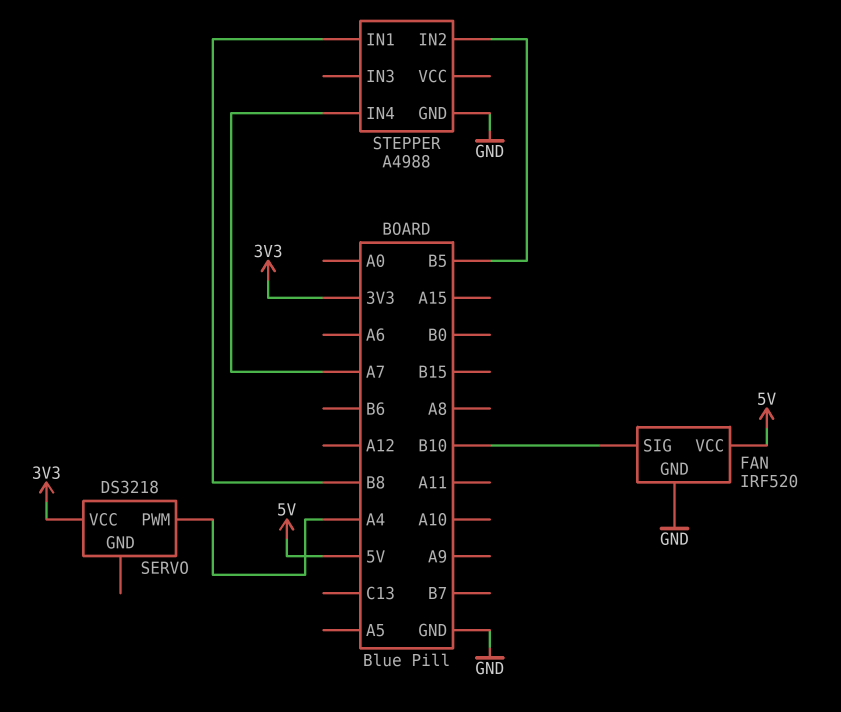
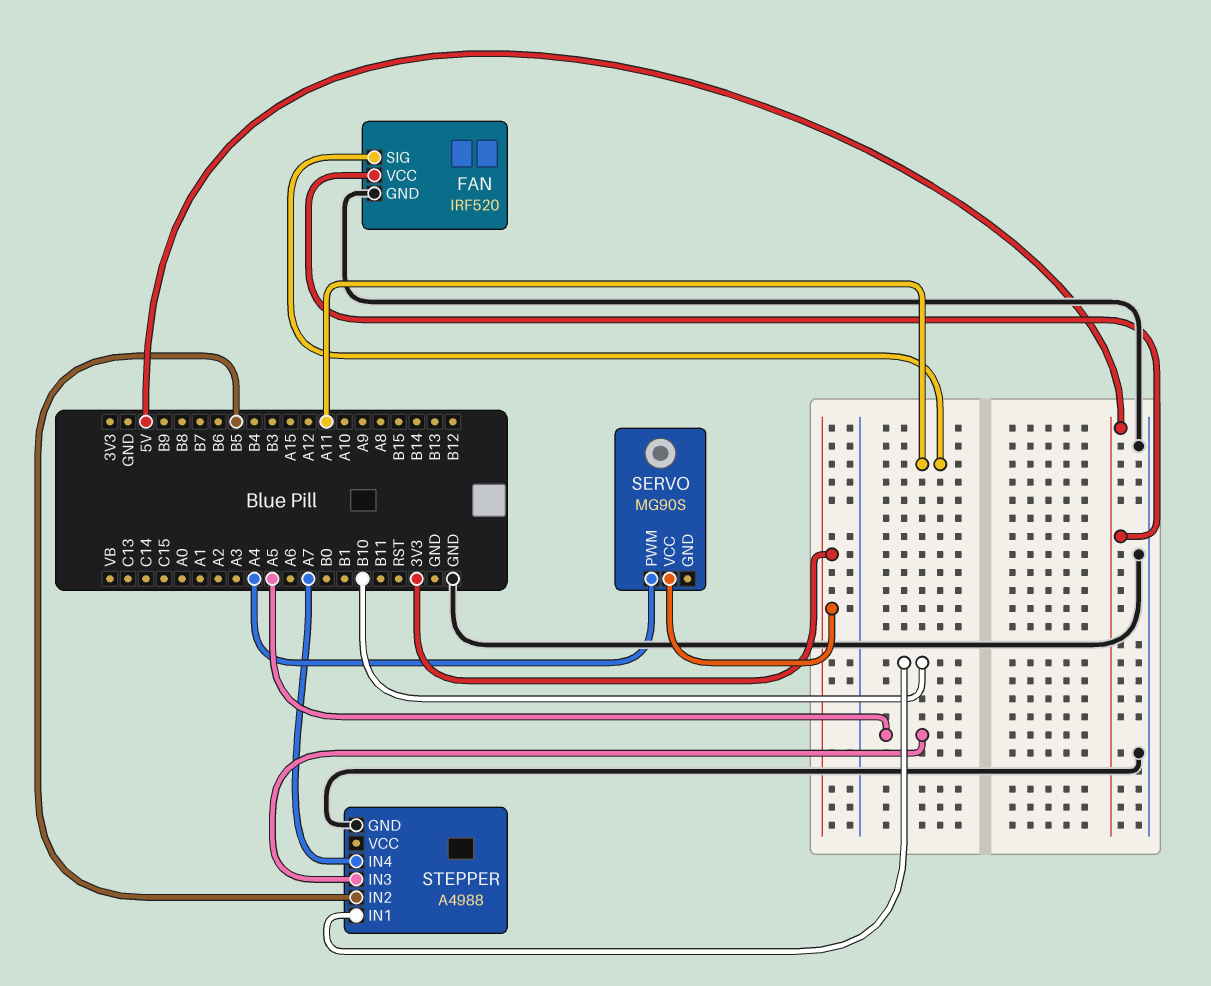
FAN pin SIG: B10 -> A11
SERVO: DS3218 -> MG90S
STEPPER pin IN1: B8 -> B10
STEPPER pin IN3: none -> A5

